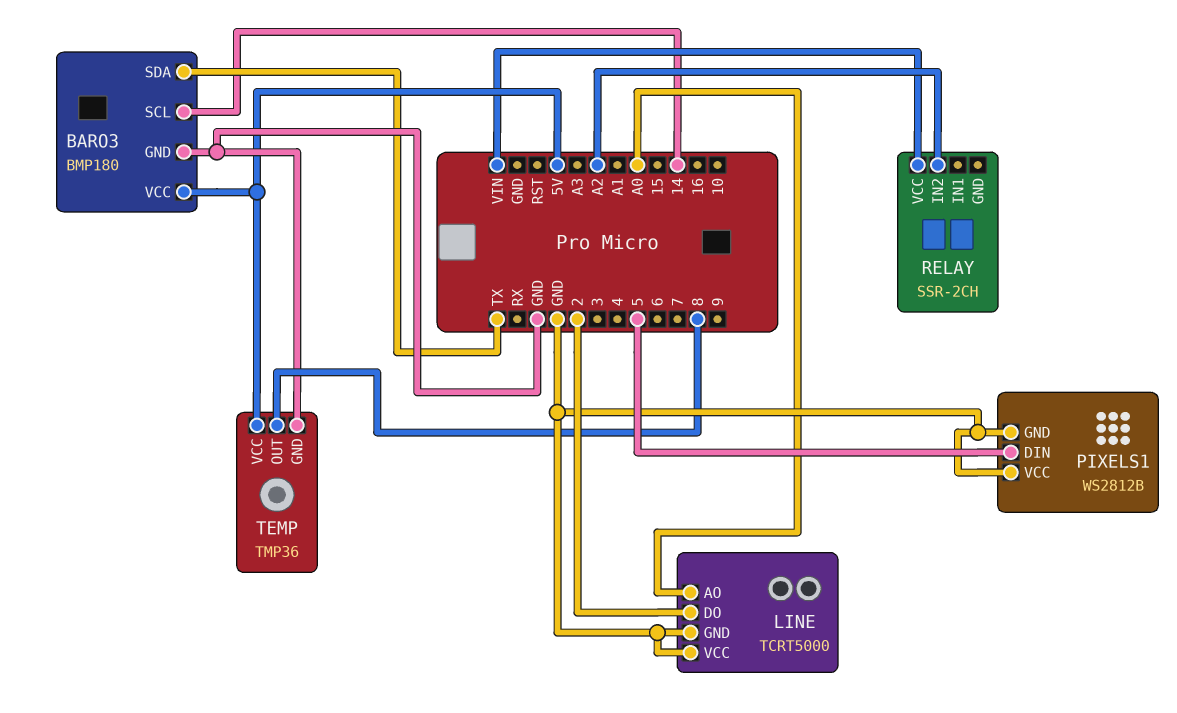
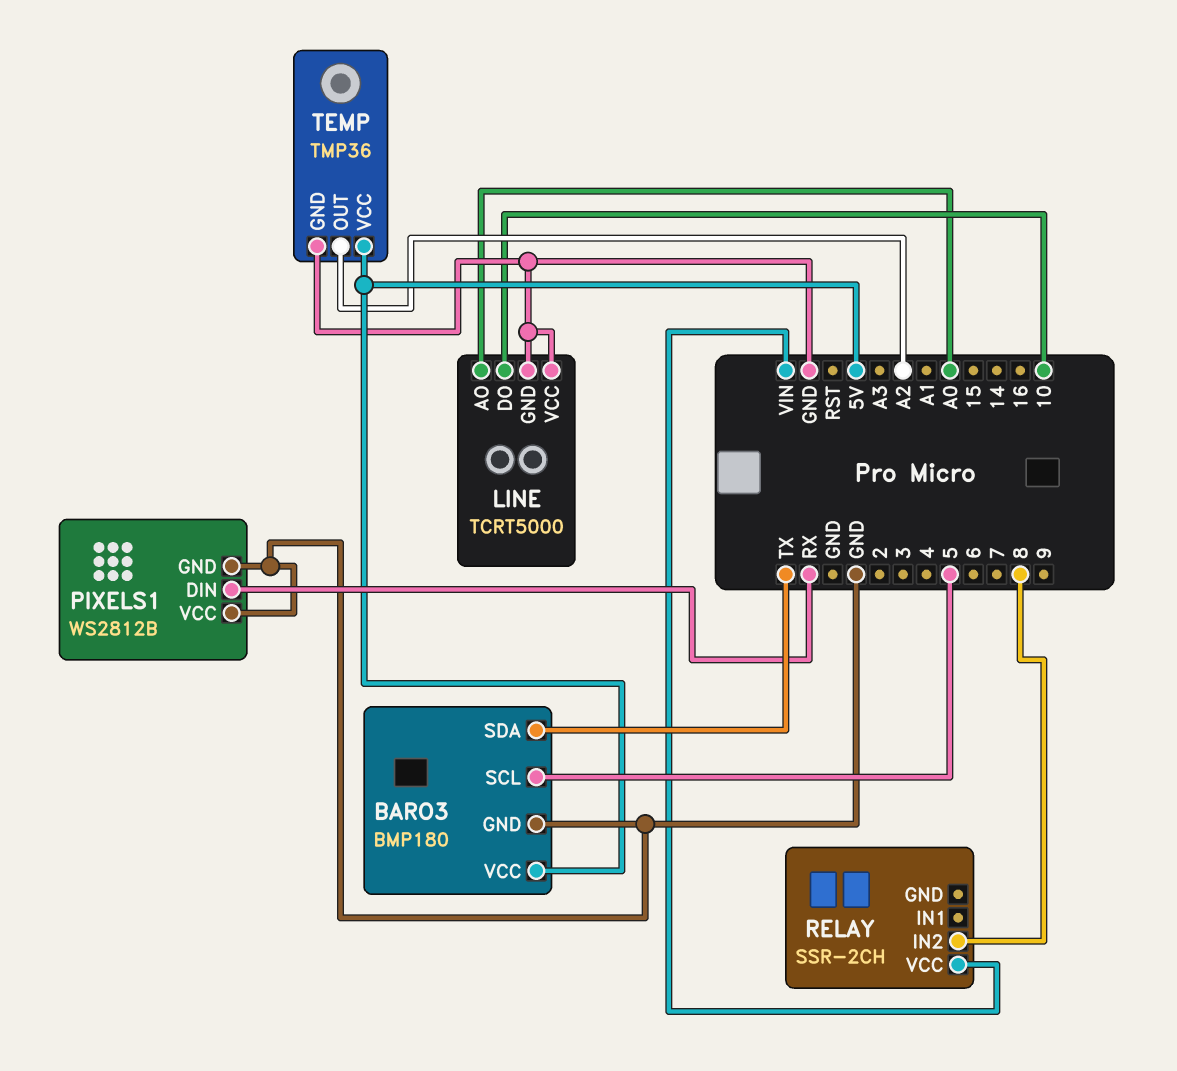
BARO3 pin SCL: 14 -> 5
LINE pin DO: 2 -> 10
PIXELS1 pin DIN: 5 -> RX
RELAY pin IN2: A2 -> 8
TEMP pin OUT: 8 -> A2

